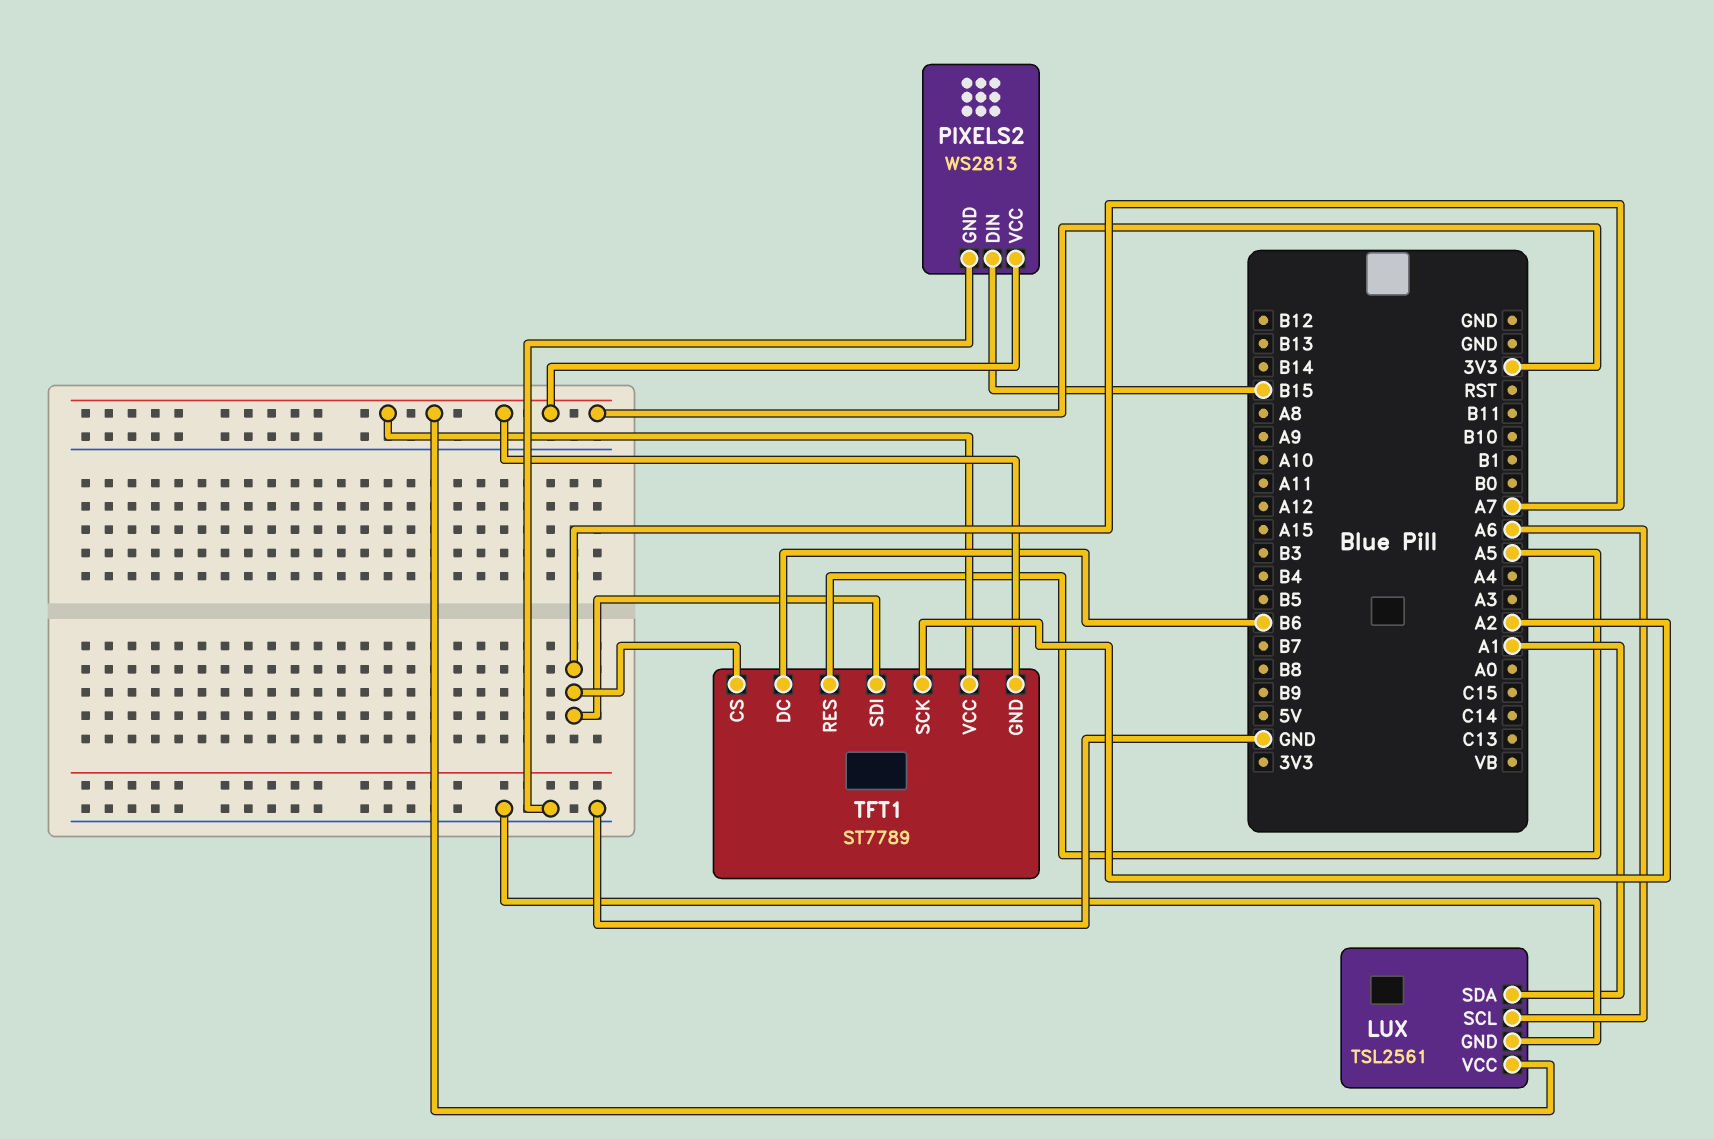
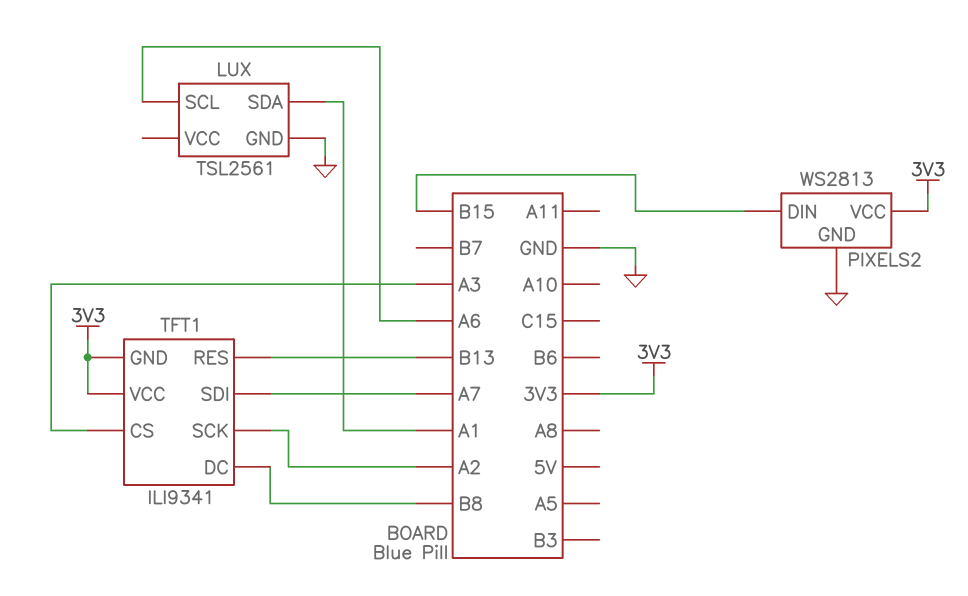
LUX pin VCC: 3V3 -> none
TFT1: ST7789 -> ILI9341
TFT1 pin CS: A7 -> A3
TFT1 pin DC: B6 -> B8
TFT1 pin RES: A5 -> B13

